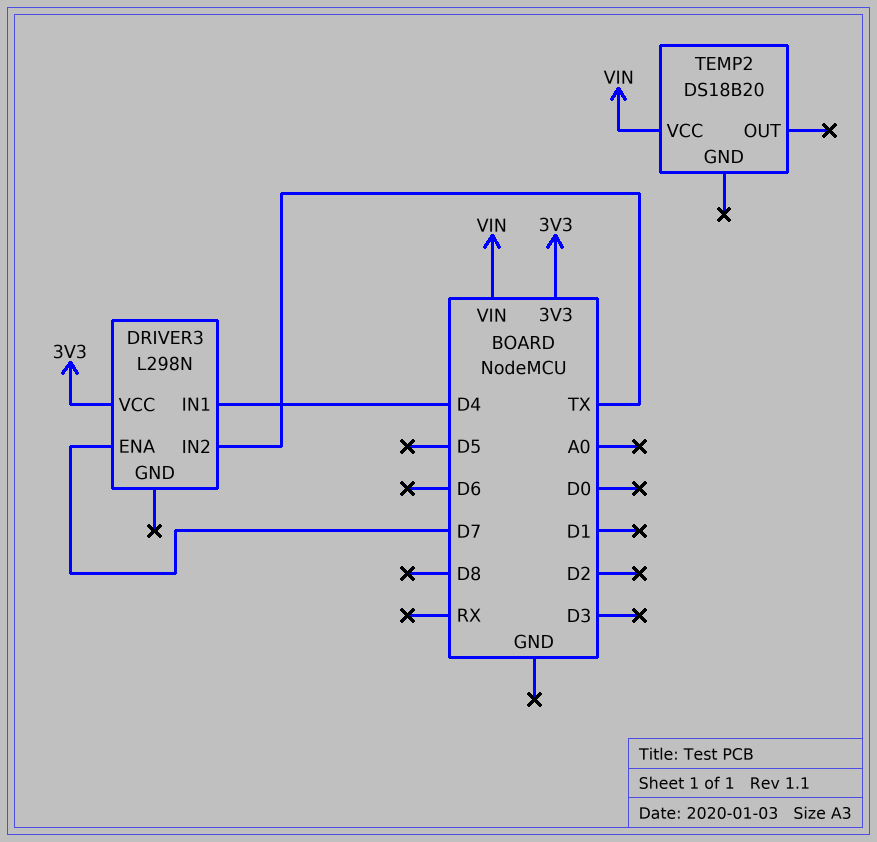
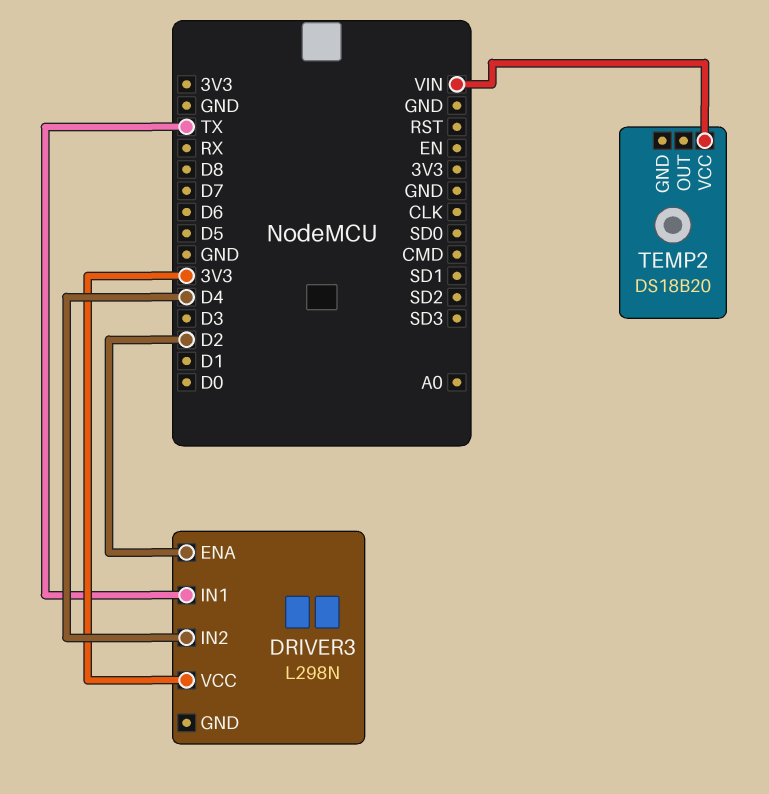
DRIVER3 pin ENA: D7 -> D2
DRIVER3 pin IN1: D4 -> TX
DRIVER3 pin IN2: TX -> D4

